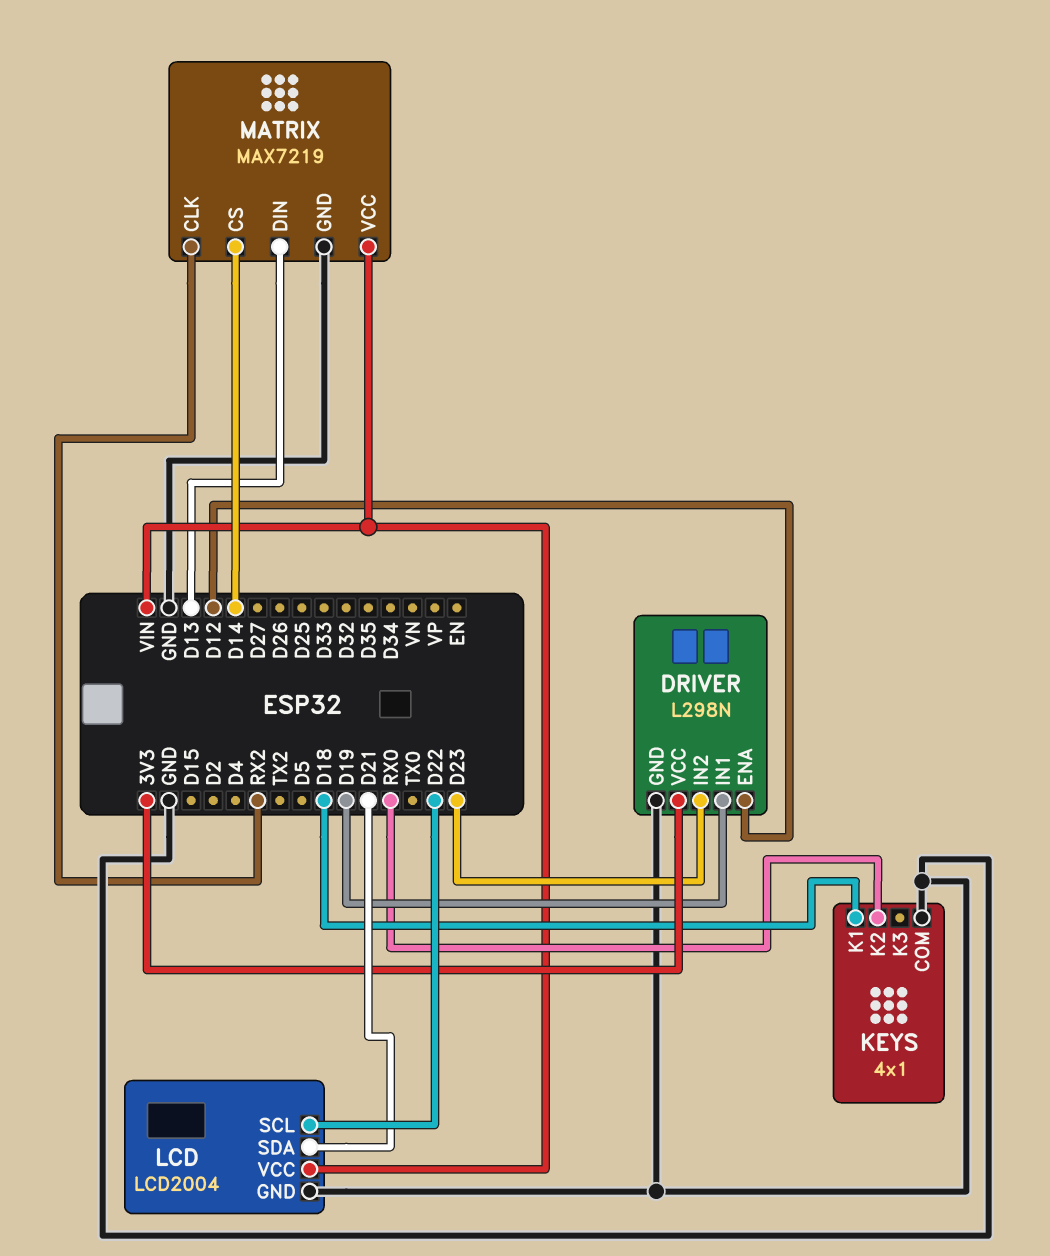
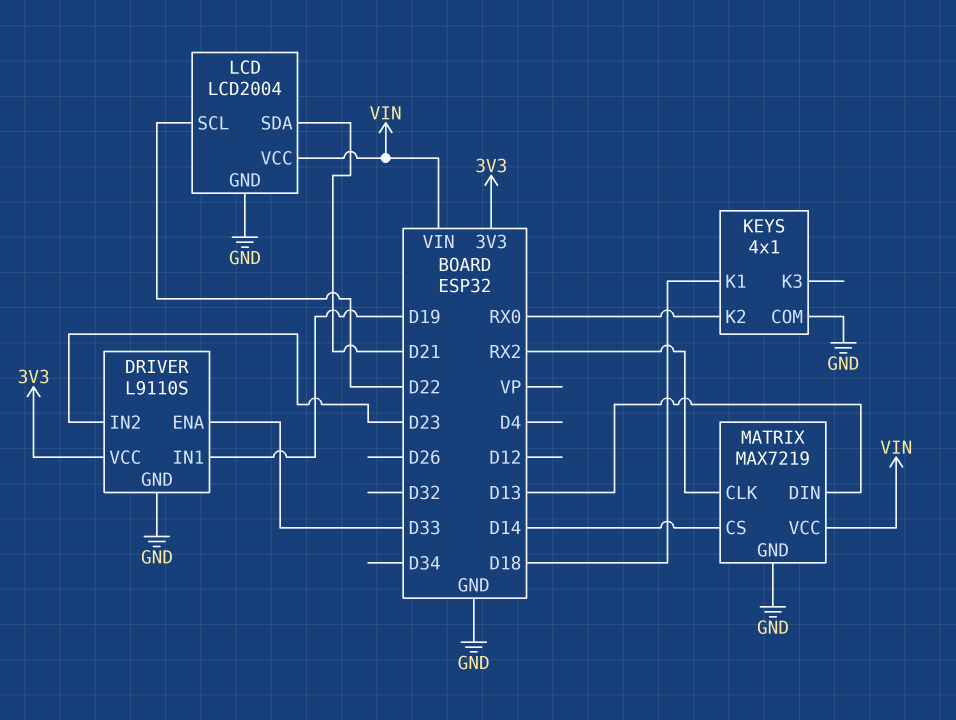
DRIVER: L298N -> L9110S
DRIVER pin ENA: D12 -> D33

